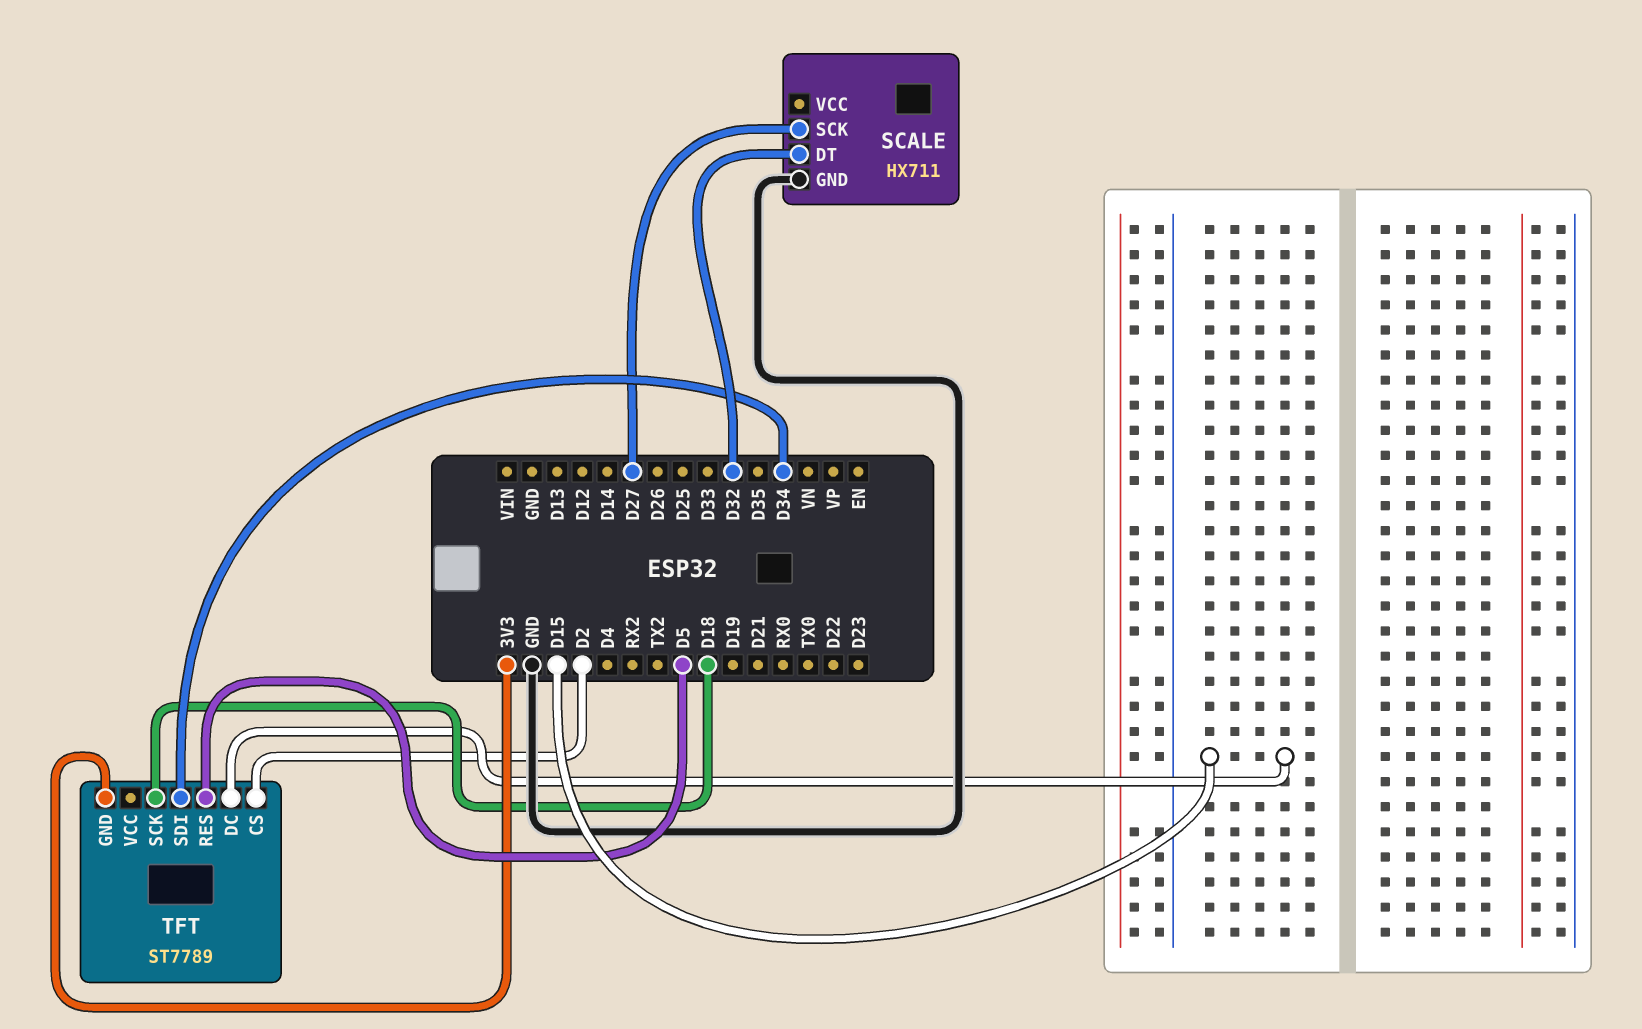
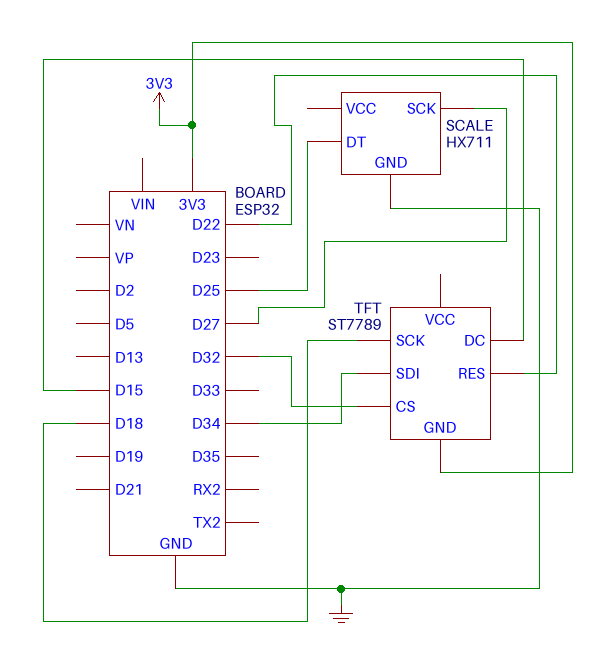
SCALE pin DT: D32 -> D25
TFT pin CS: D2 -> D32
TFT pin RES: D5 -> D22

